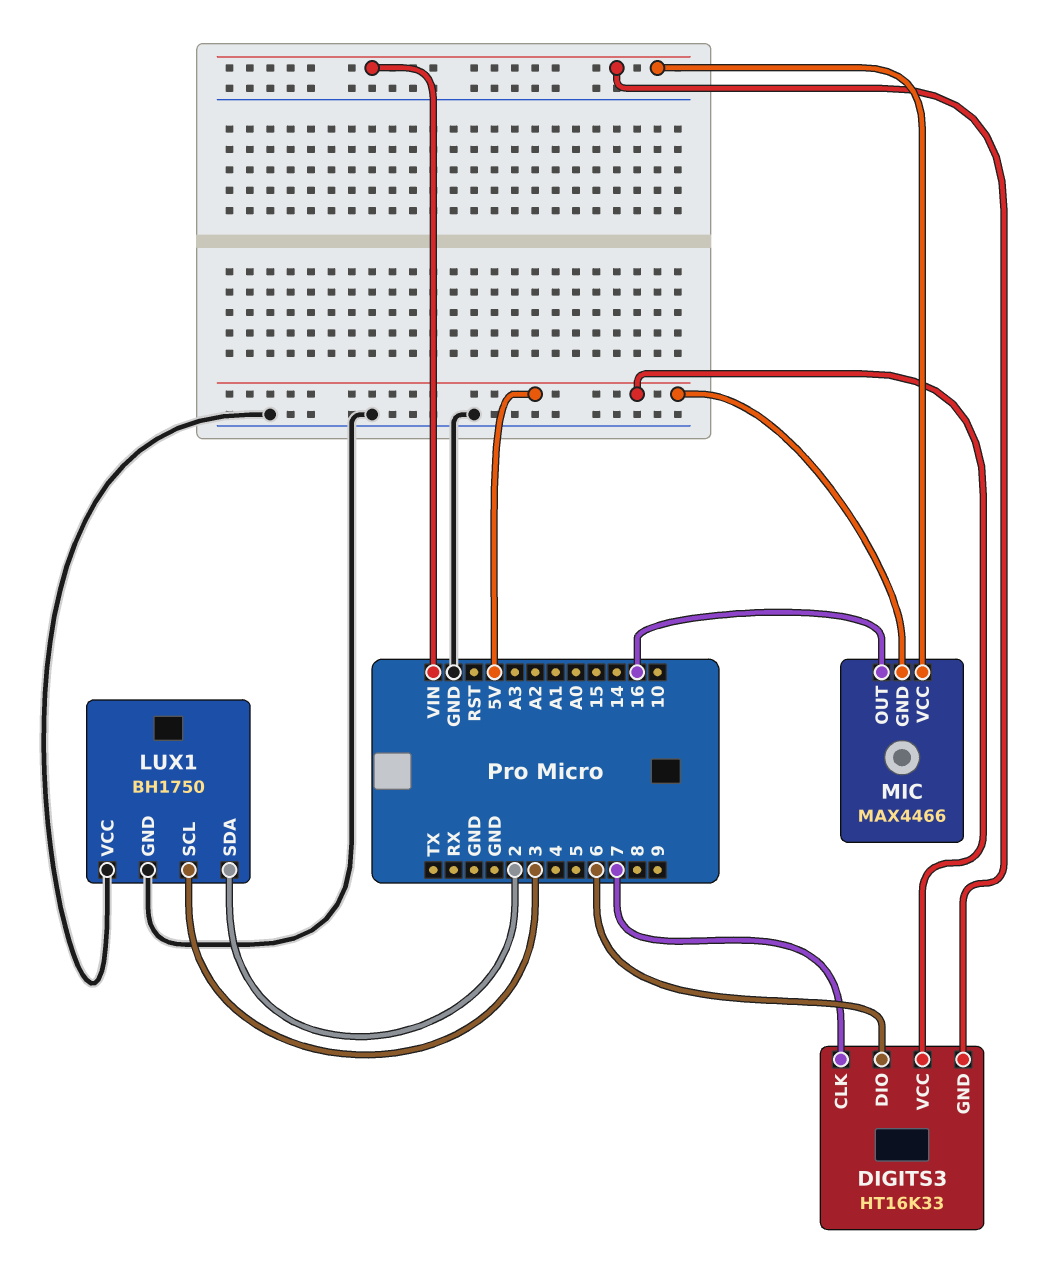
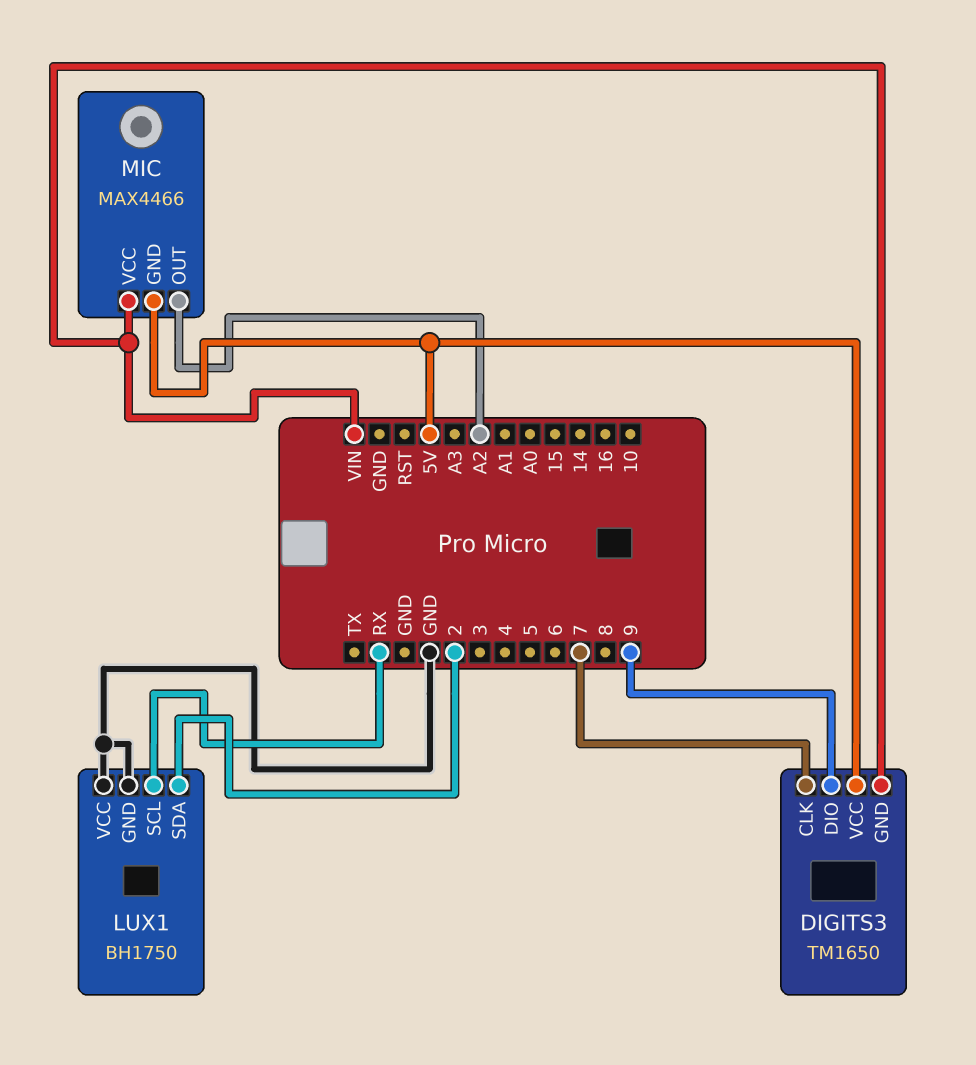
DIGITS3: HT16K33 -> TM1650
DIGITS3 pin DIO: 6 -> 9
LUX1 pin SCL: 3 -> RX
MIC pin OUT: 16 -> A2

